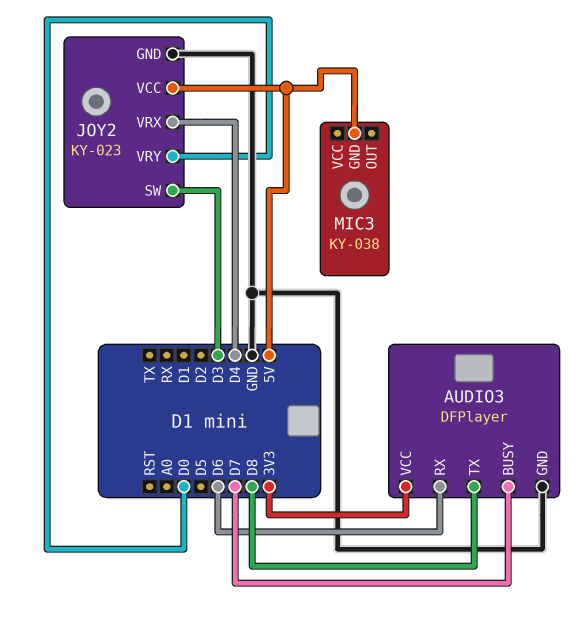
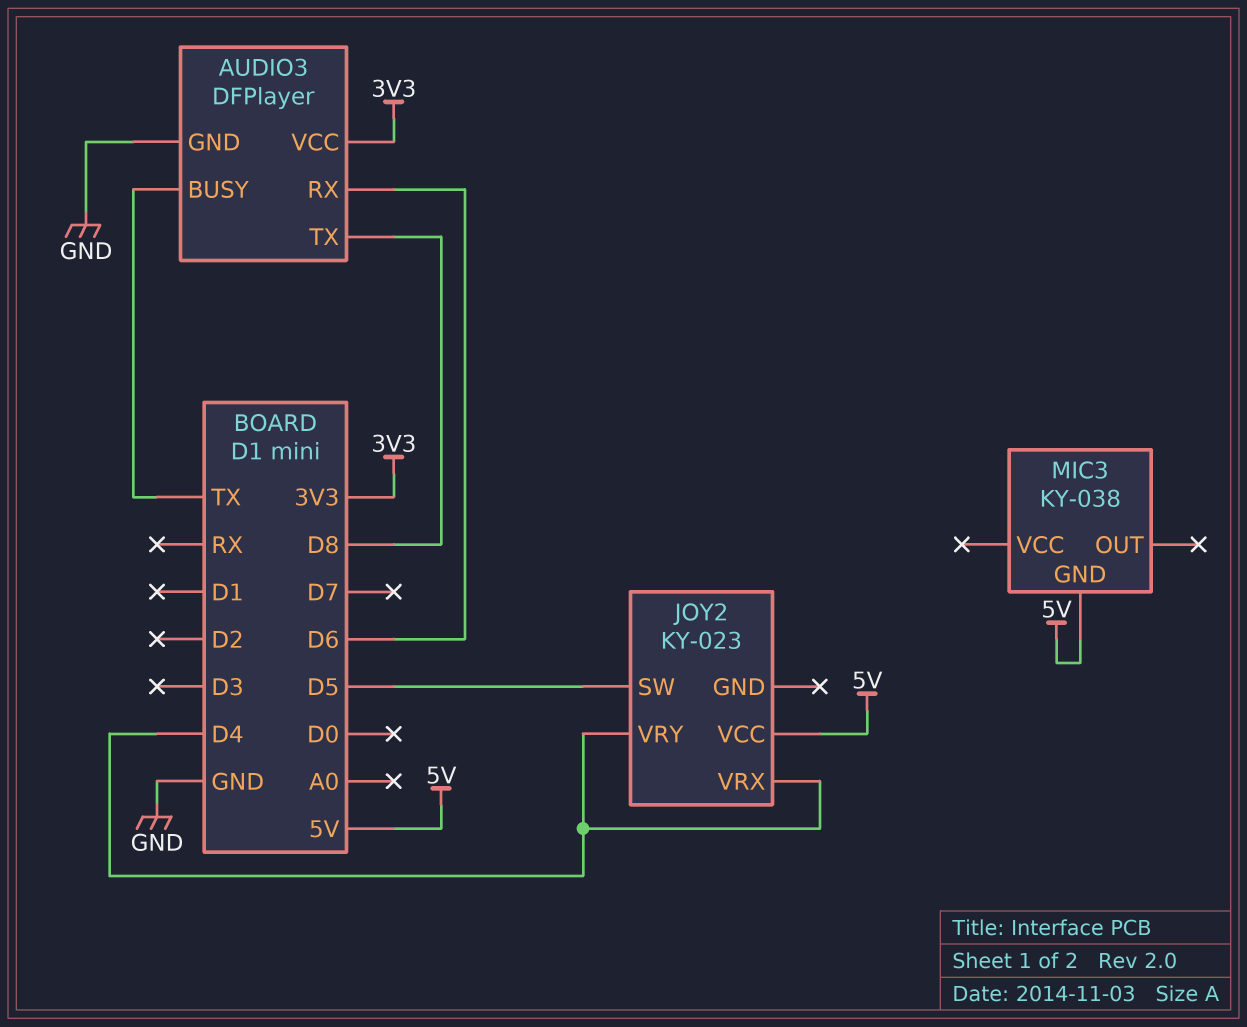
AUDIO3 pin BUSY: D7 -> TX
JOY2 pin GND: GND -> none
JOY2 pin SW: D3 -> D5
JOY2 pin VRY: D0 -> D4

